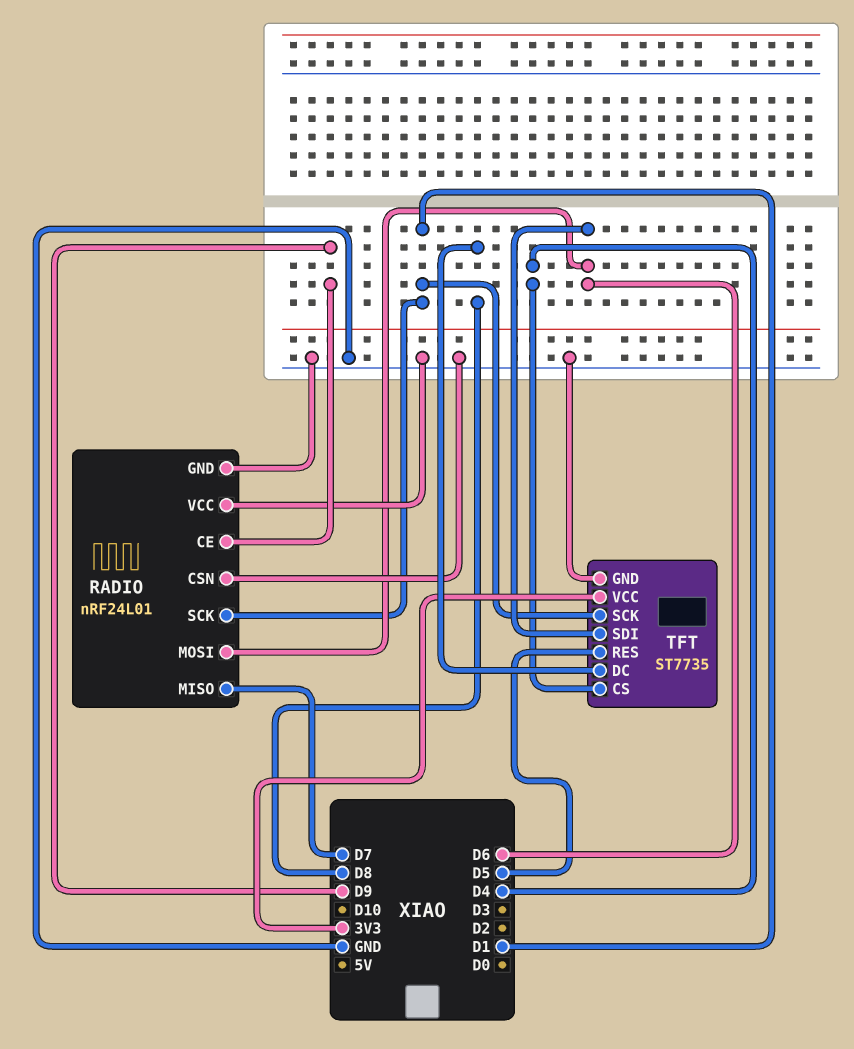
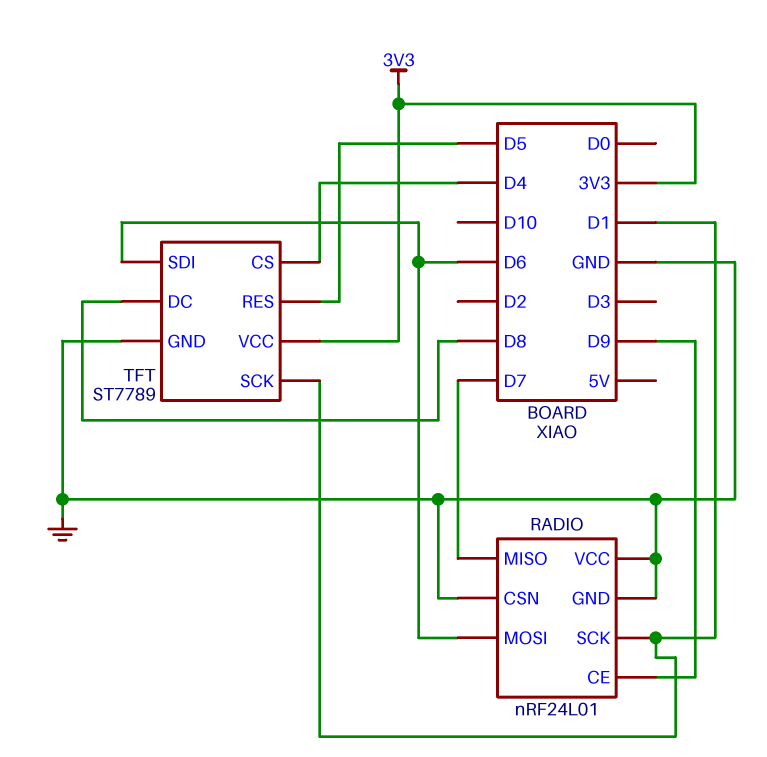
TFT: ST7735 -> ST7789

